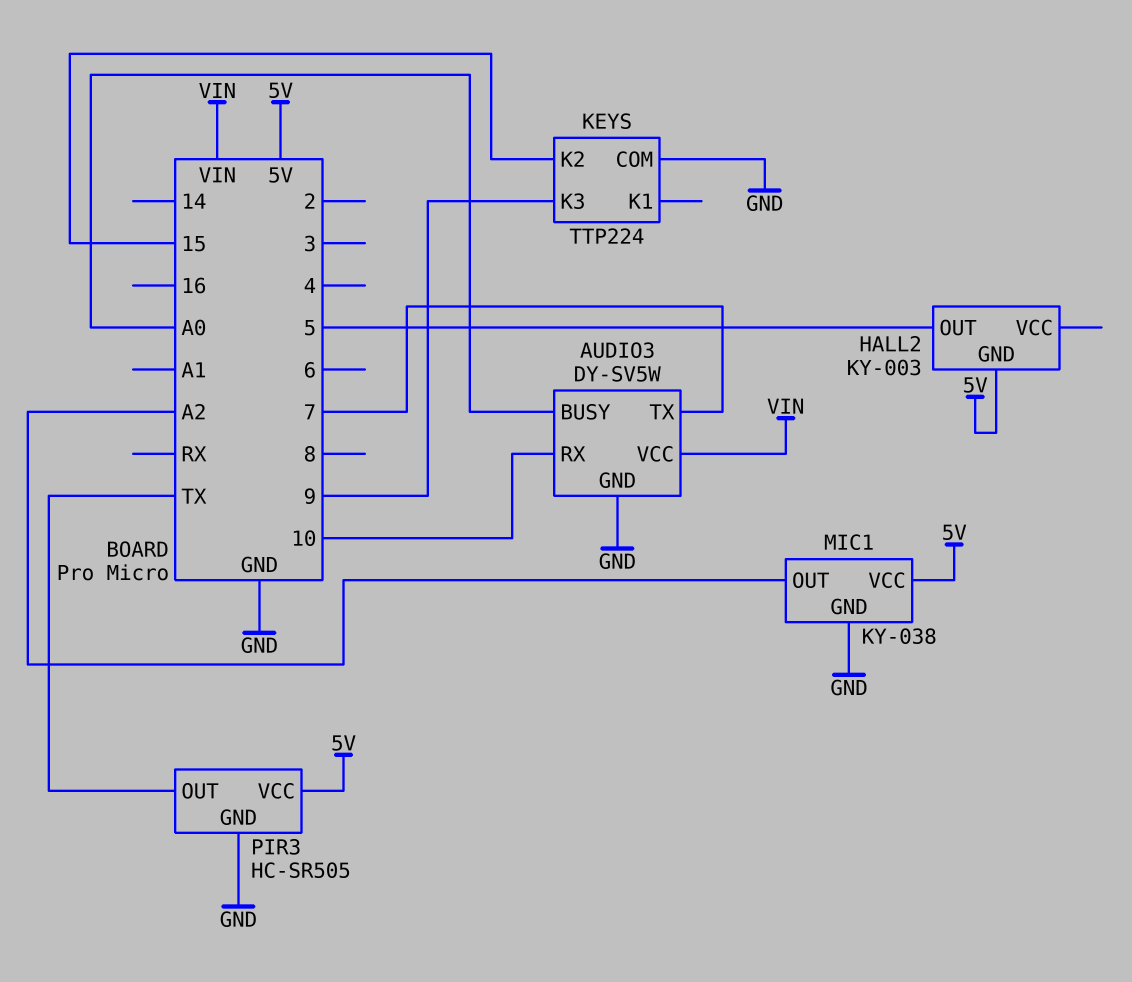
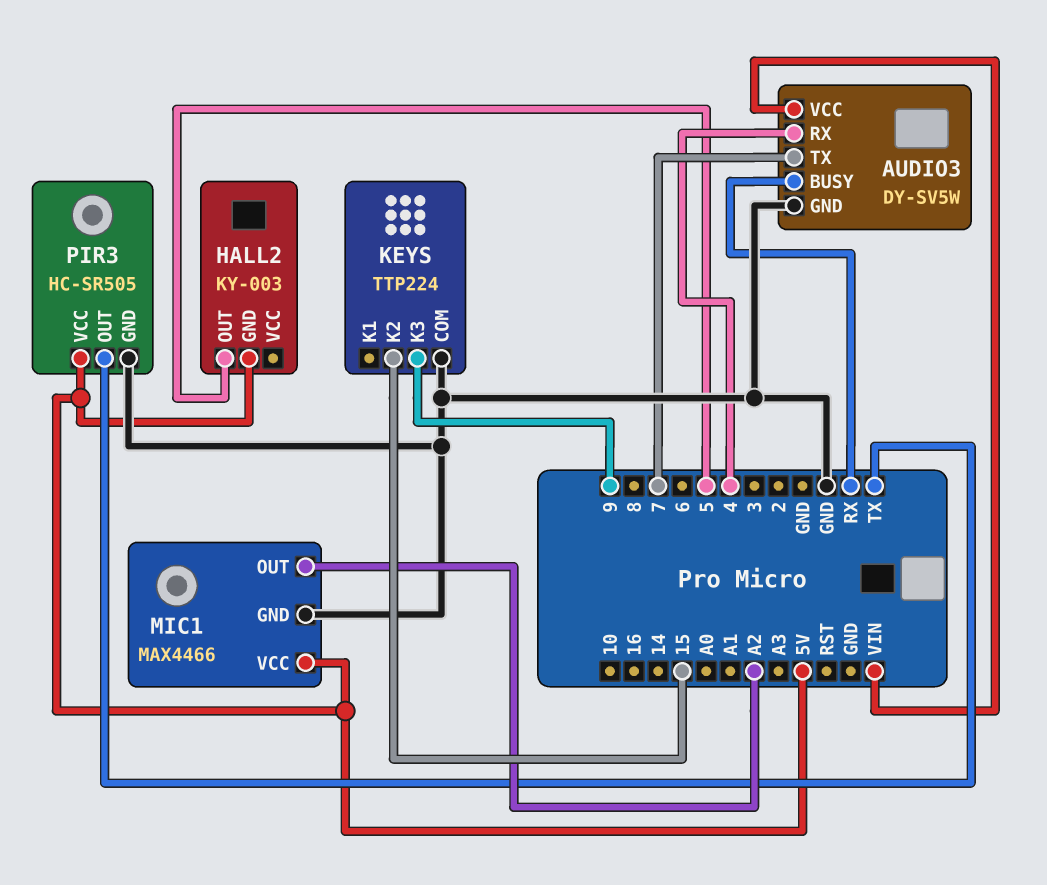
AUDIO3 pin BUSY: A0 -> RX
AUDIO3 pin RX: 10 -> 4
MIC1: KY-038 -> MAX4466

